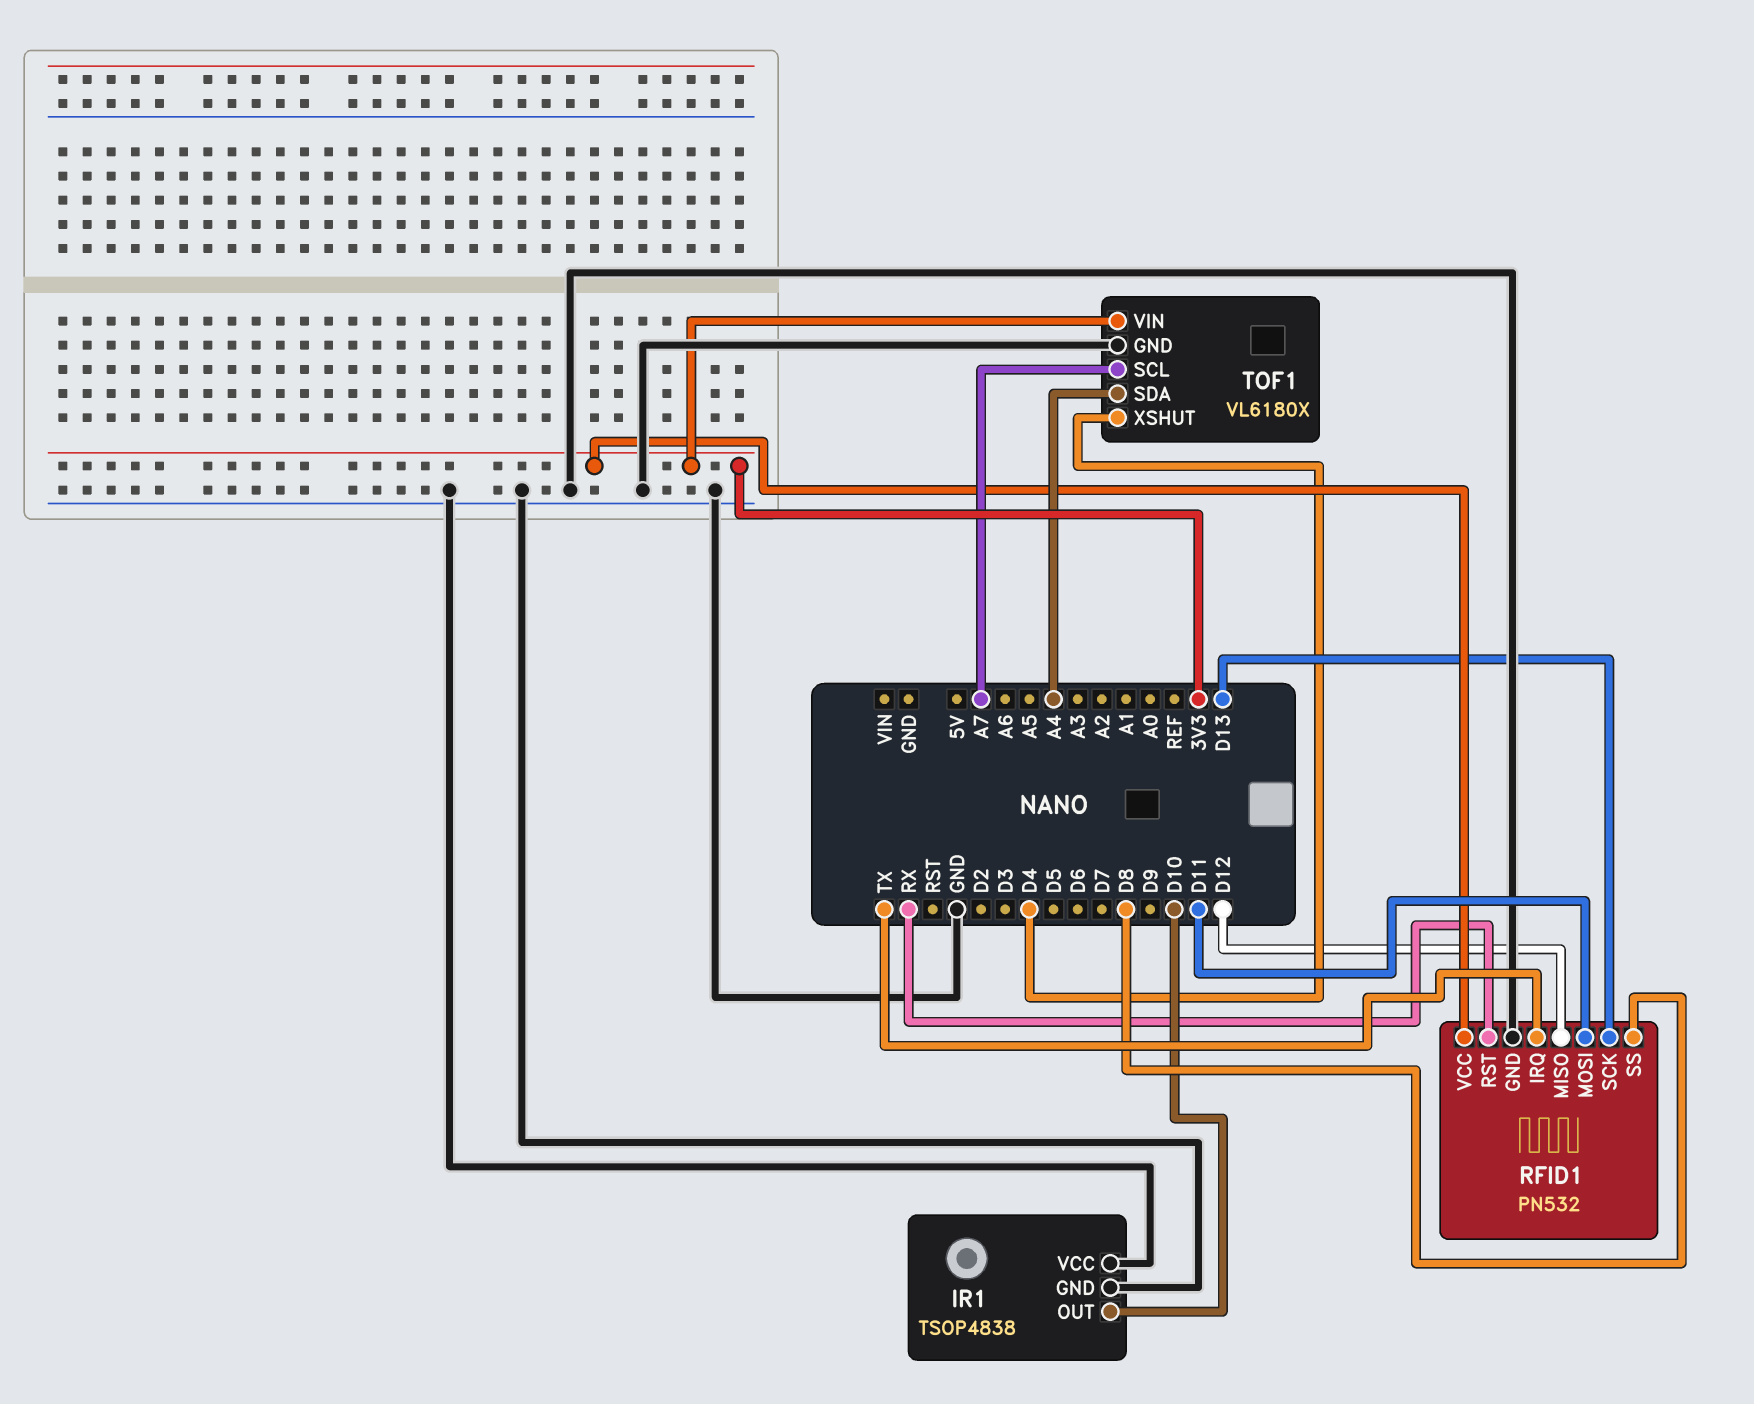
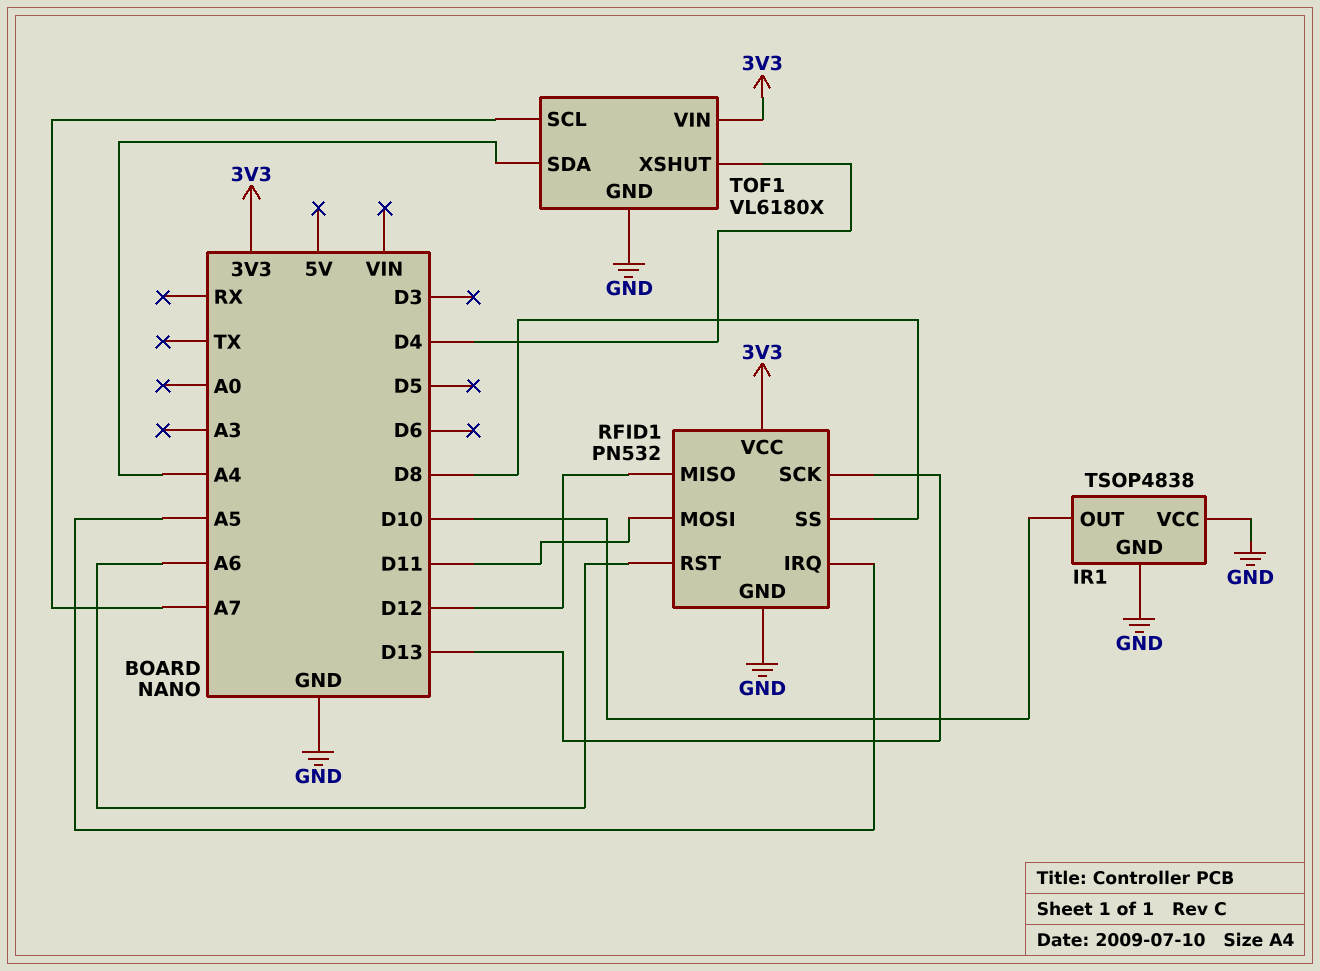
RFID1 pin IRQ: TX -> A5
RFID1 pin RST: RX -> A6

